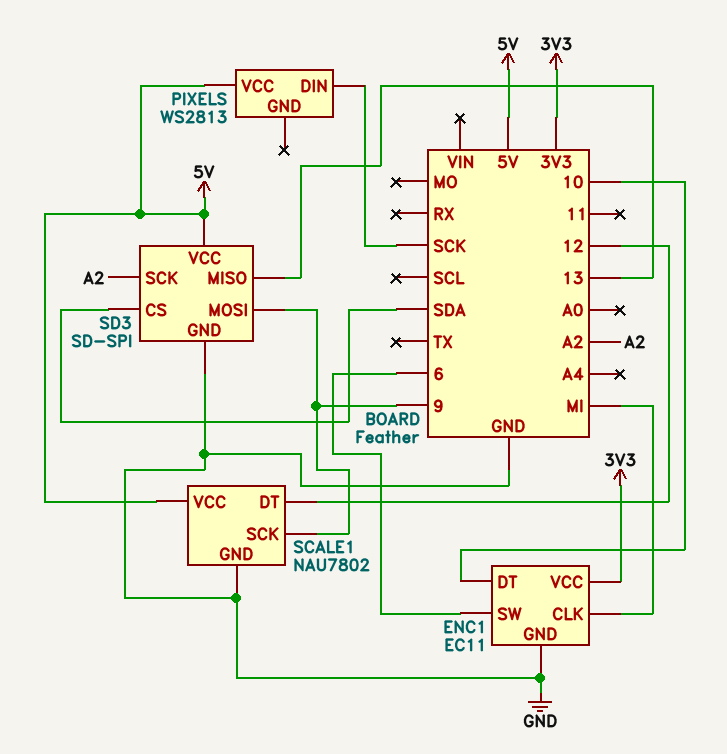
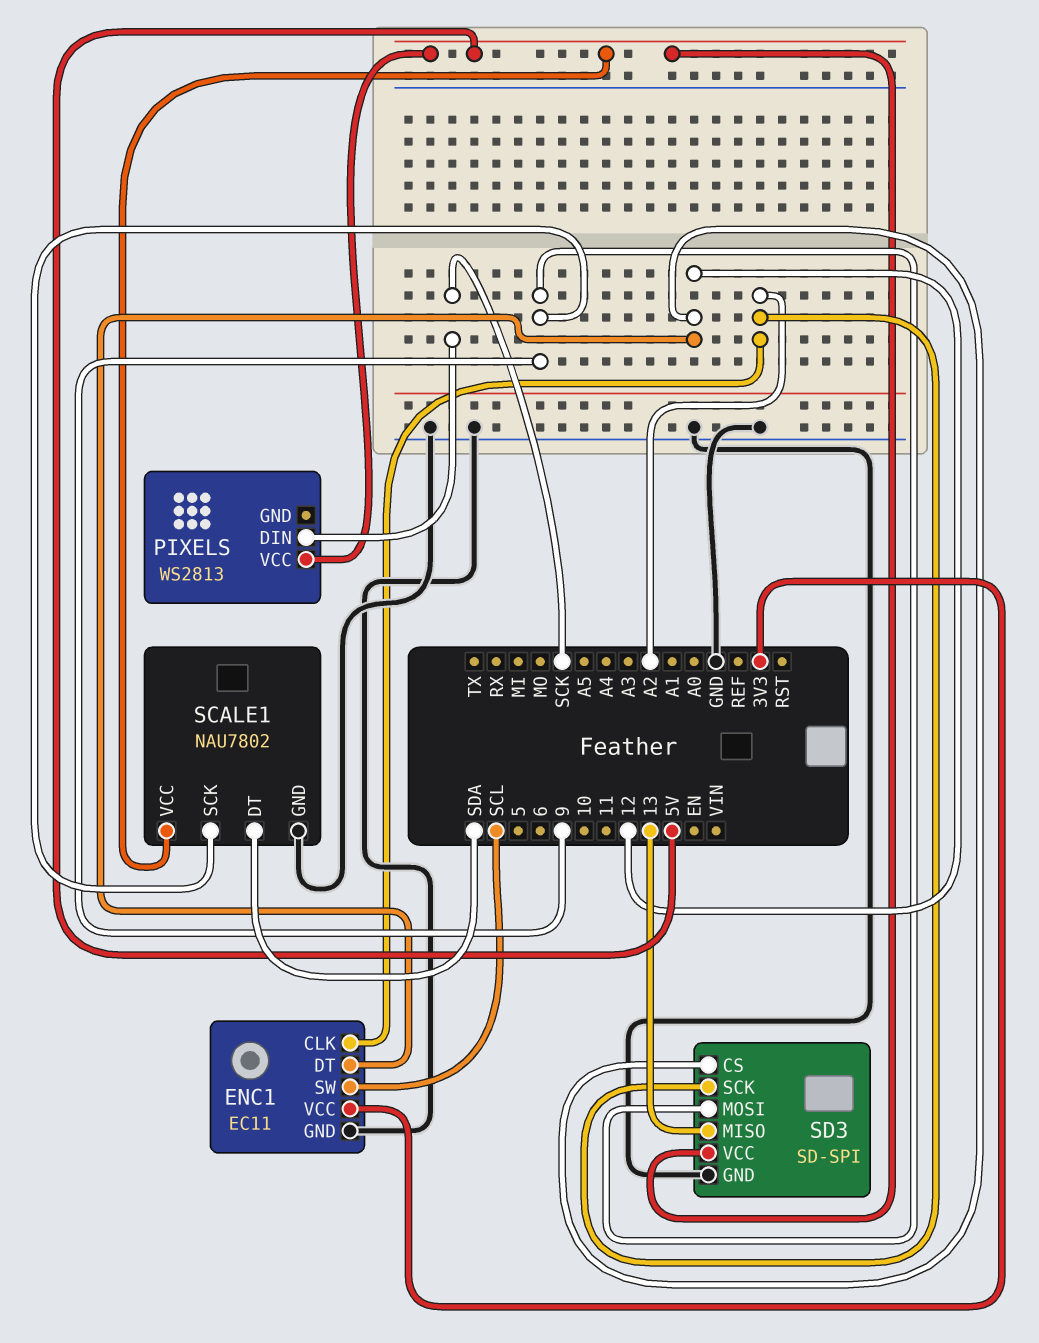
ENC1 pin CLK: MI -> A2
ENC1 pin DT: 10 -> 12
ENC1 pin SW: 6 -> SCL
SCALE1 pin DT: 12 -> SDA
SD3 pin CS: SDA -> 12

